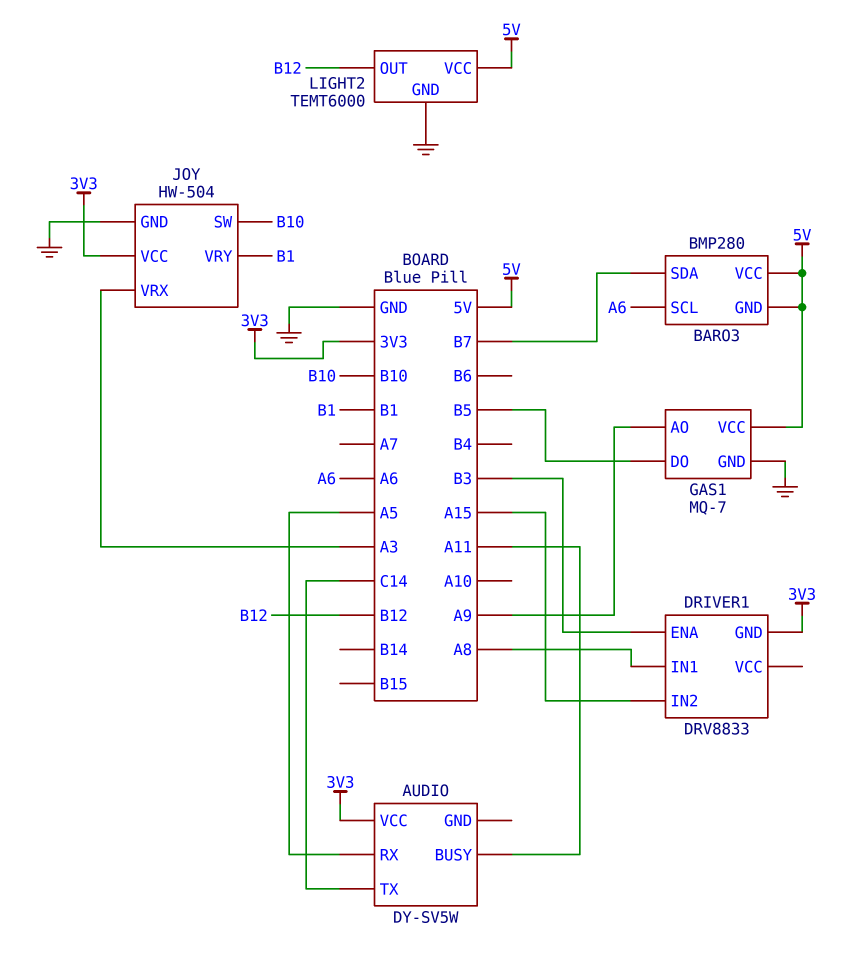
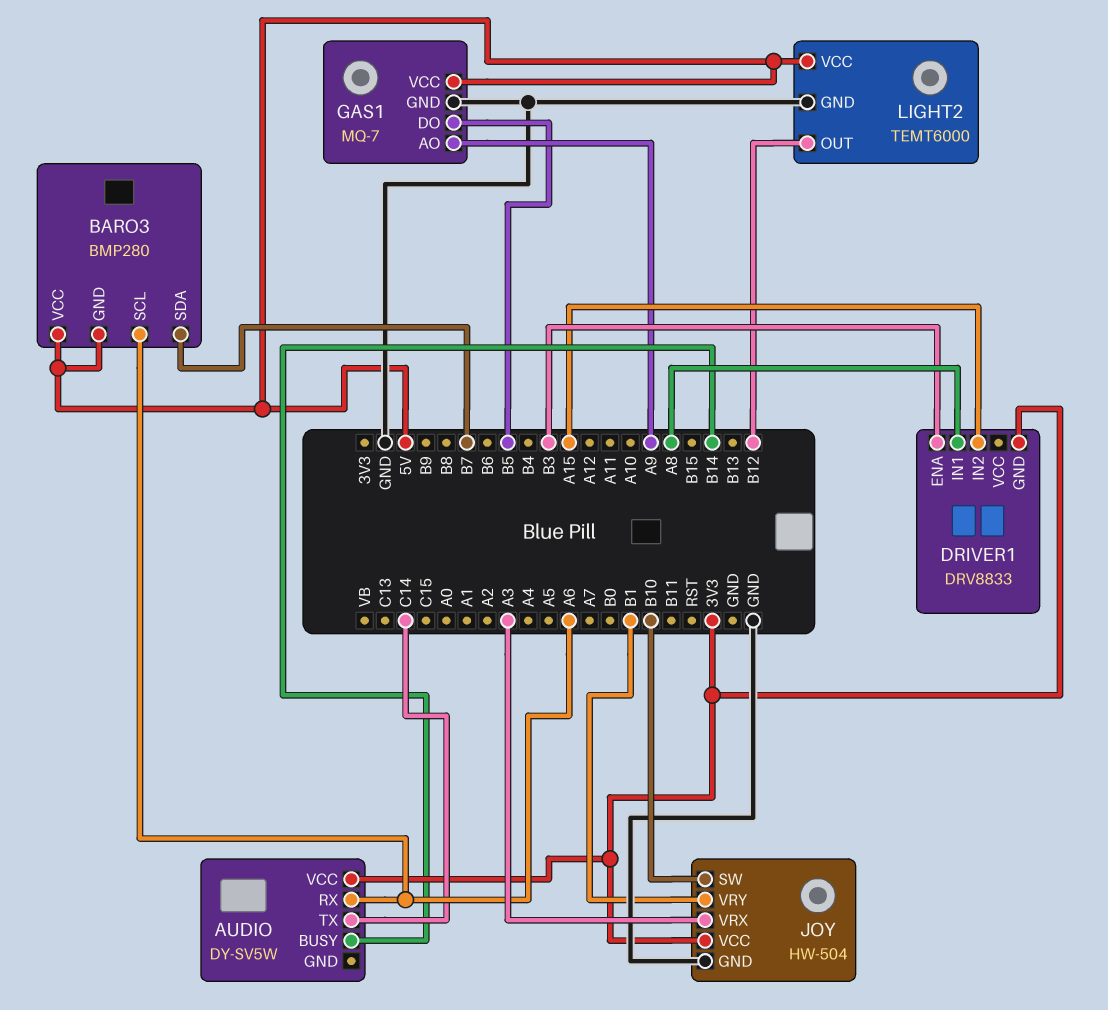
AUDIO pin BUSY: A11 -> B14
AUDIO pin RX: A5 -> A6

